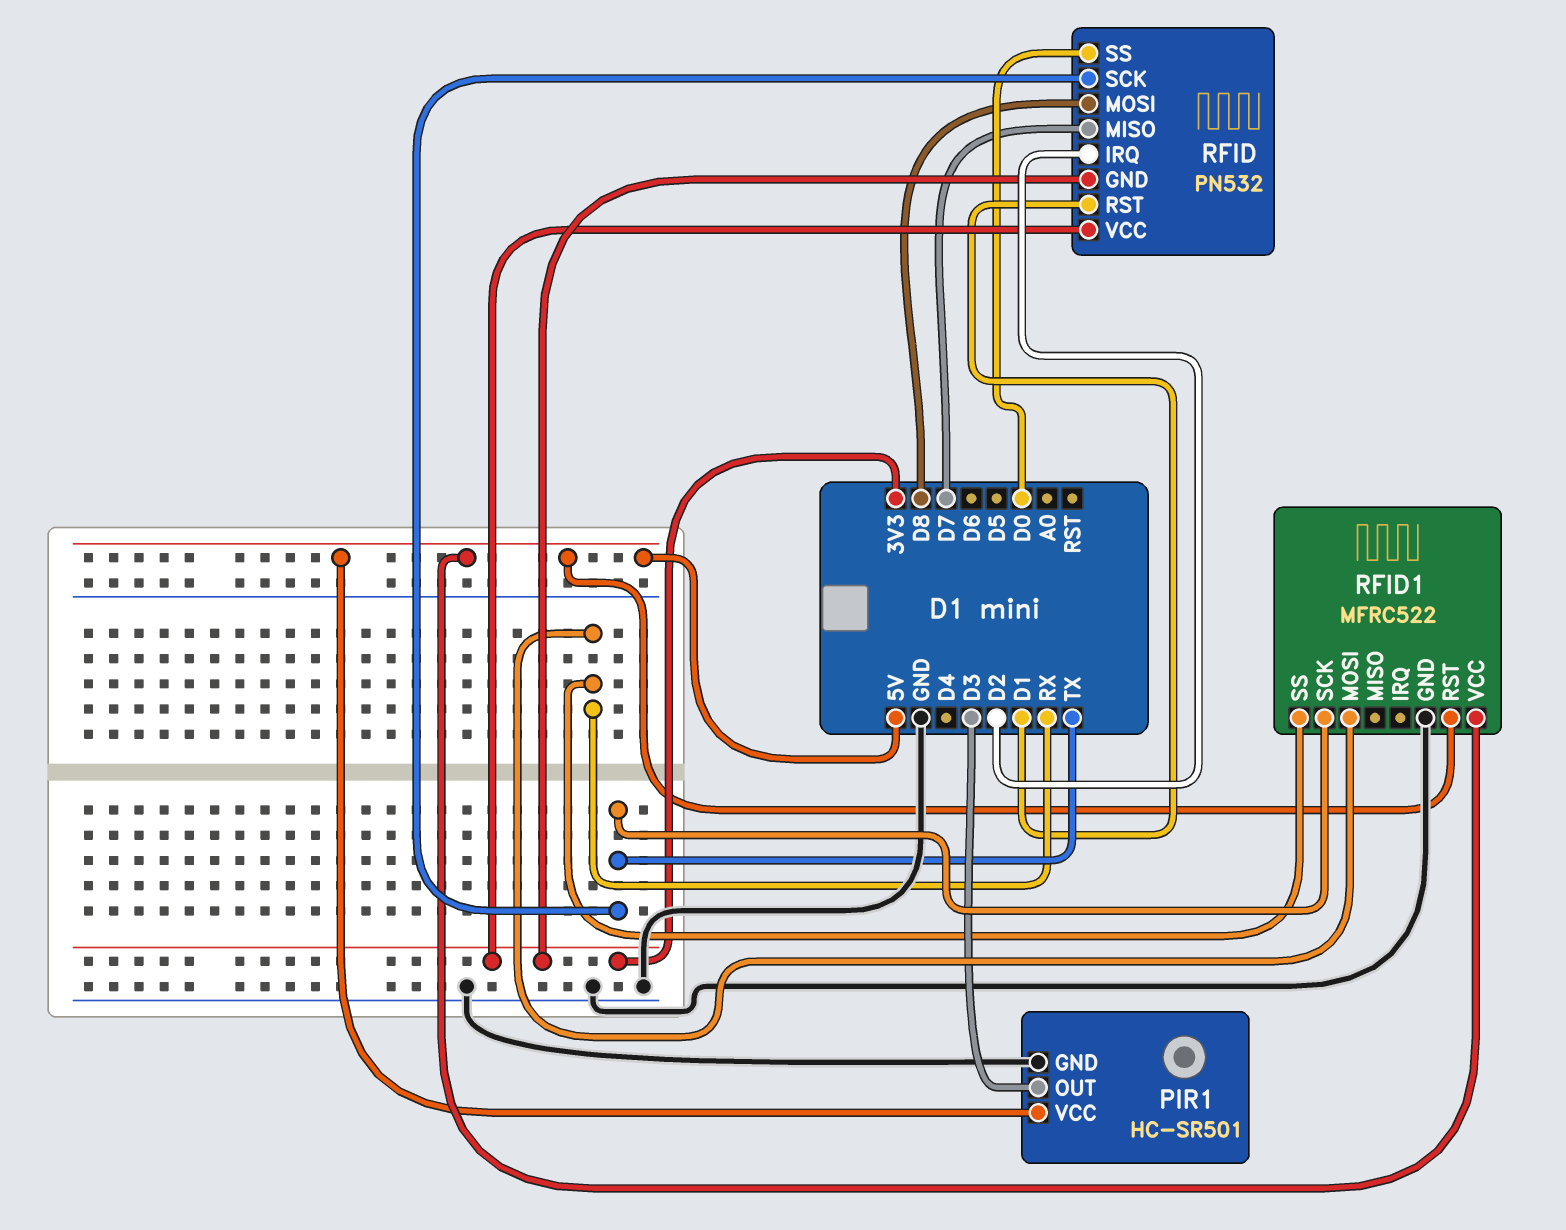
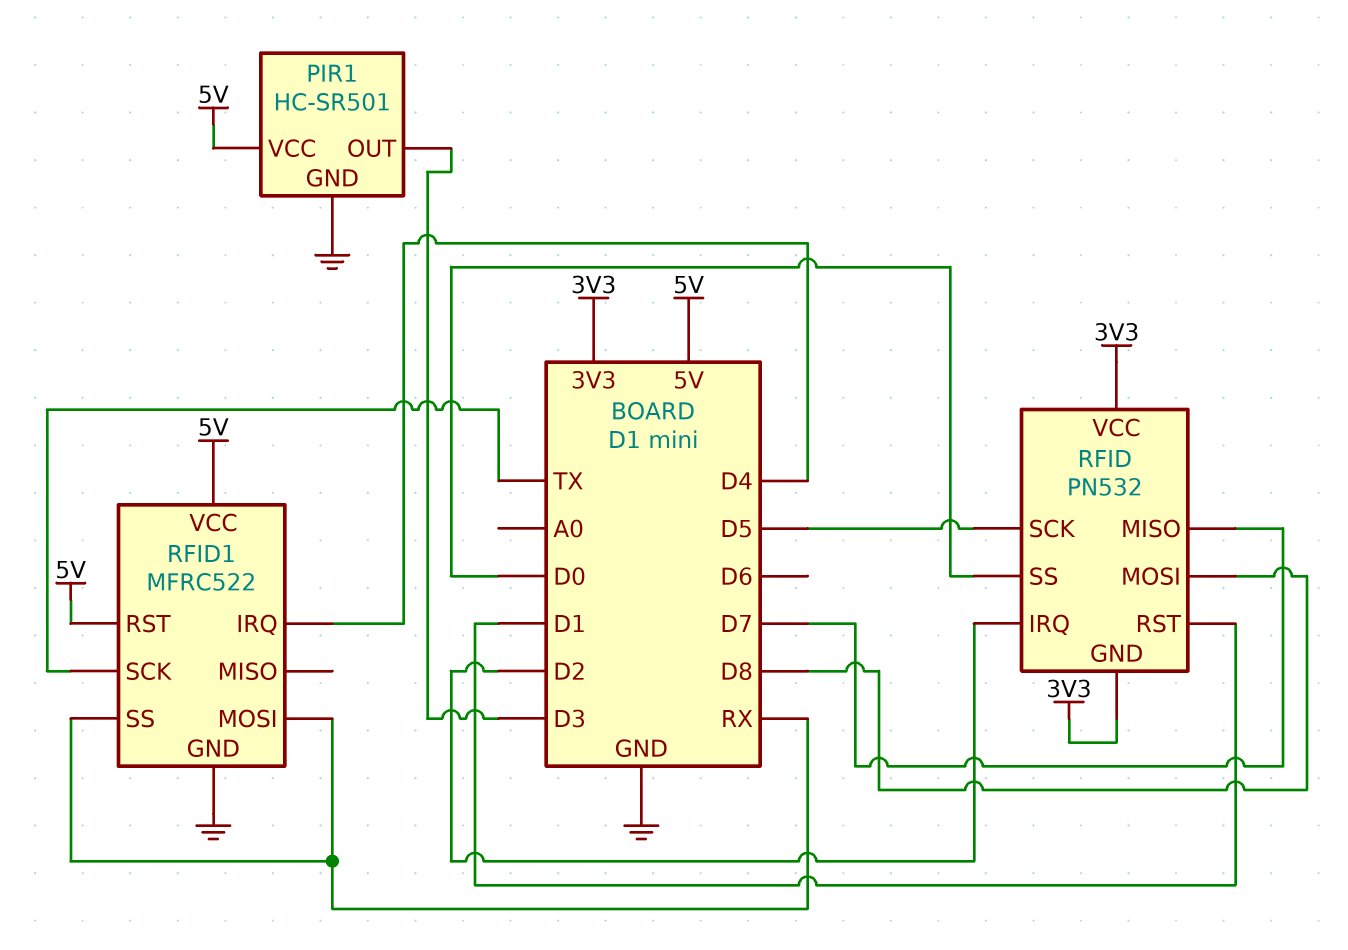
RFID pin SCK: TX -> D5
RFID1 pin IRQ: none -> D4

